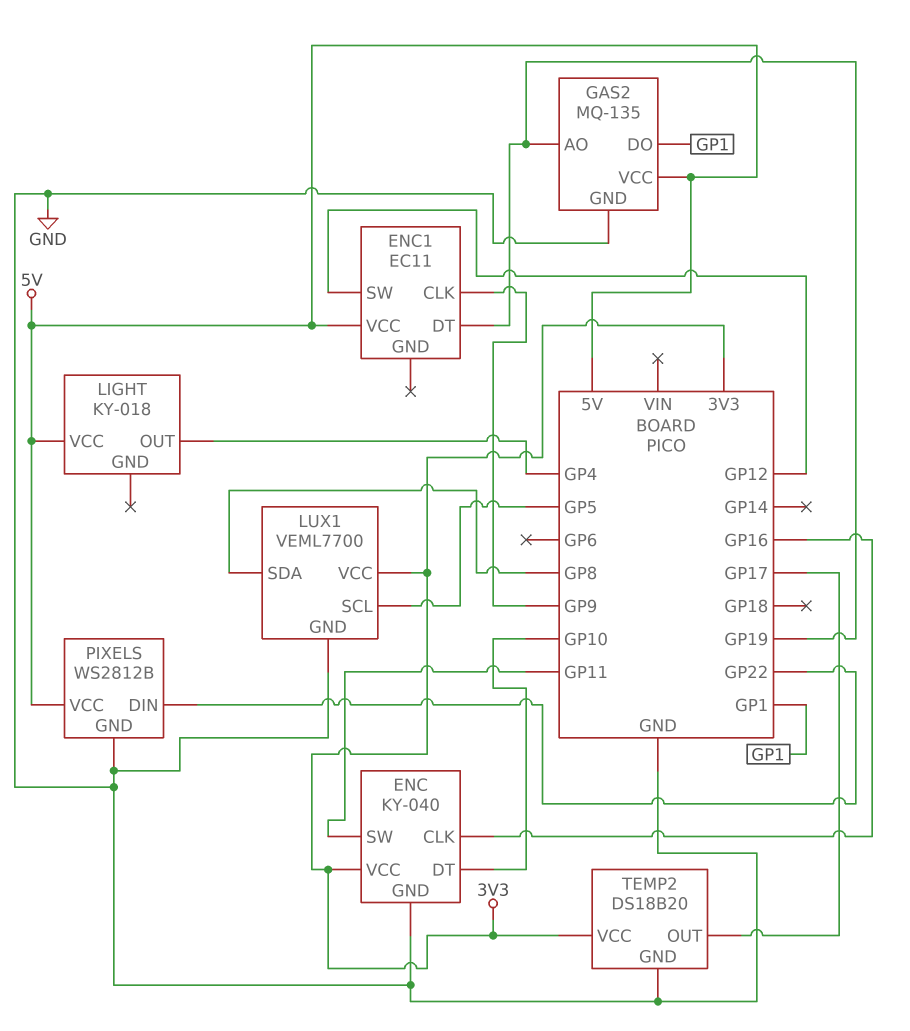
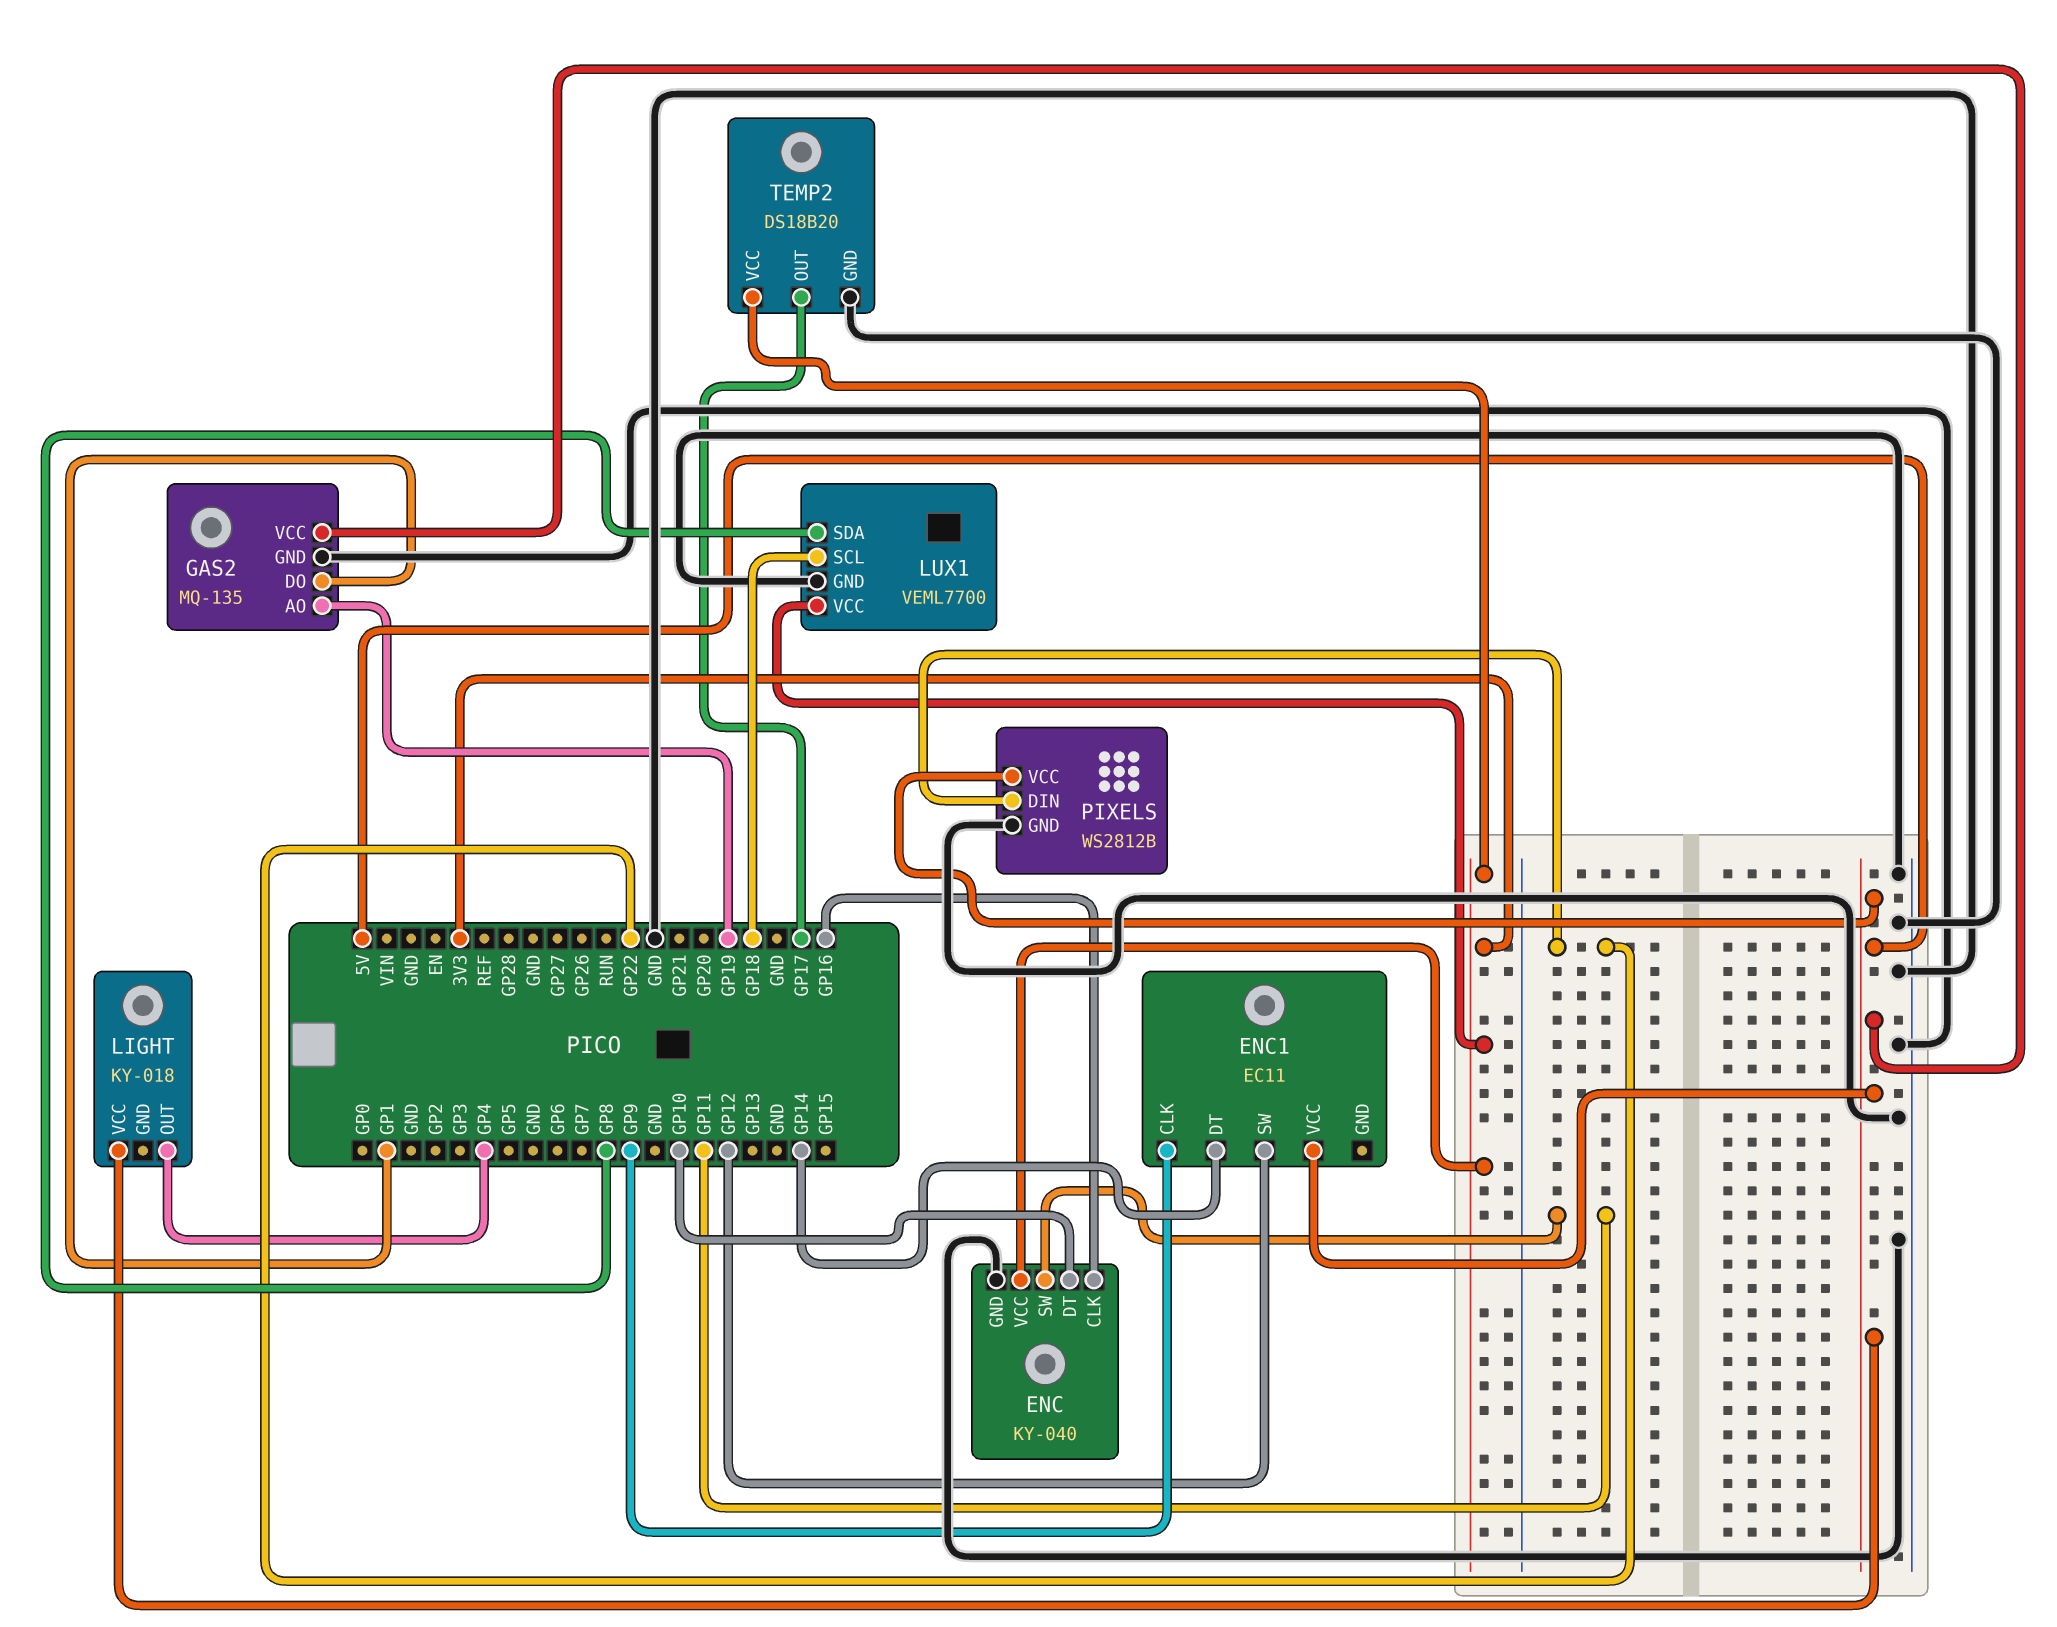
ENC1 pin DT: GP19 -> GP14
LUX1 pin SCL: GP5 -> GP18

